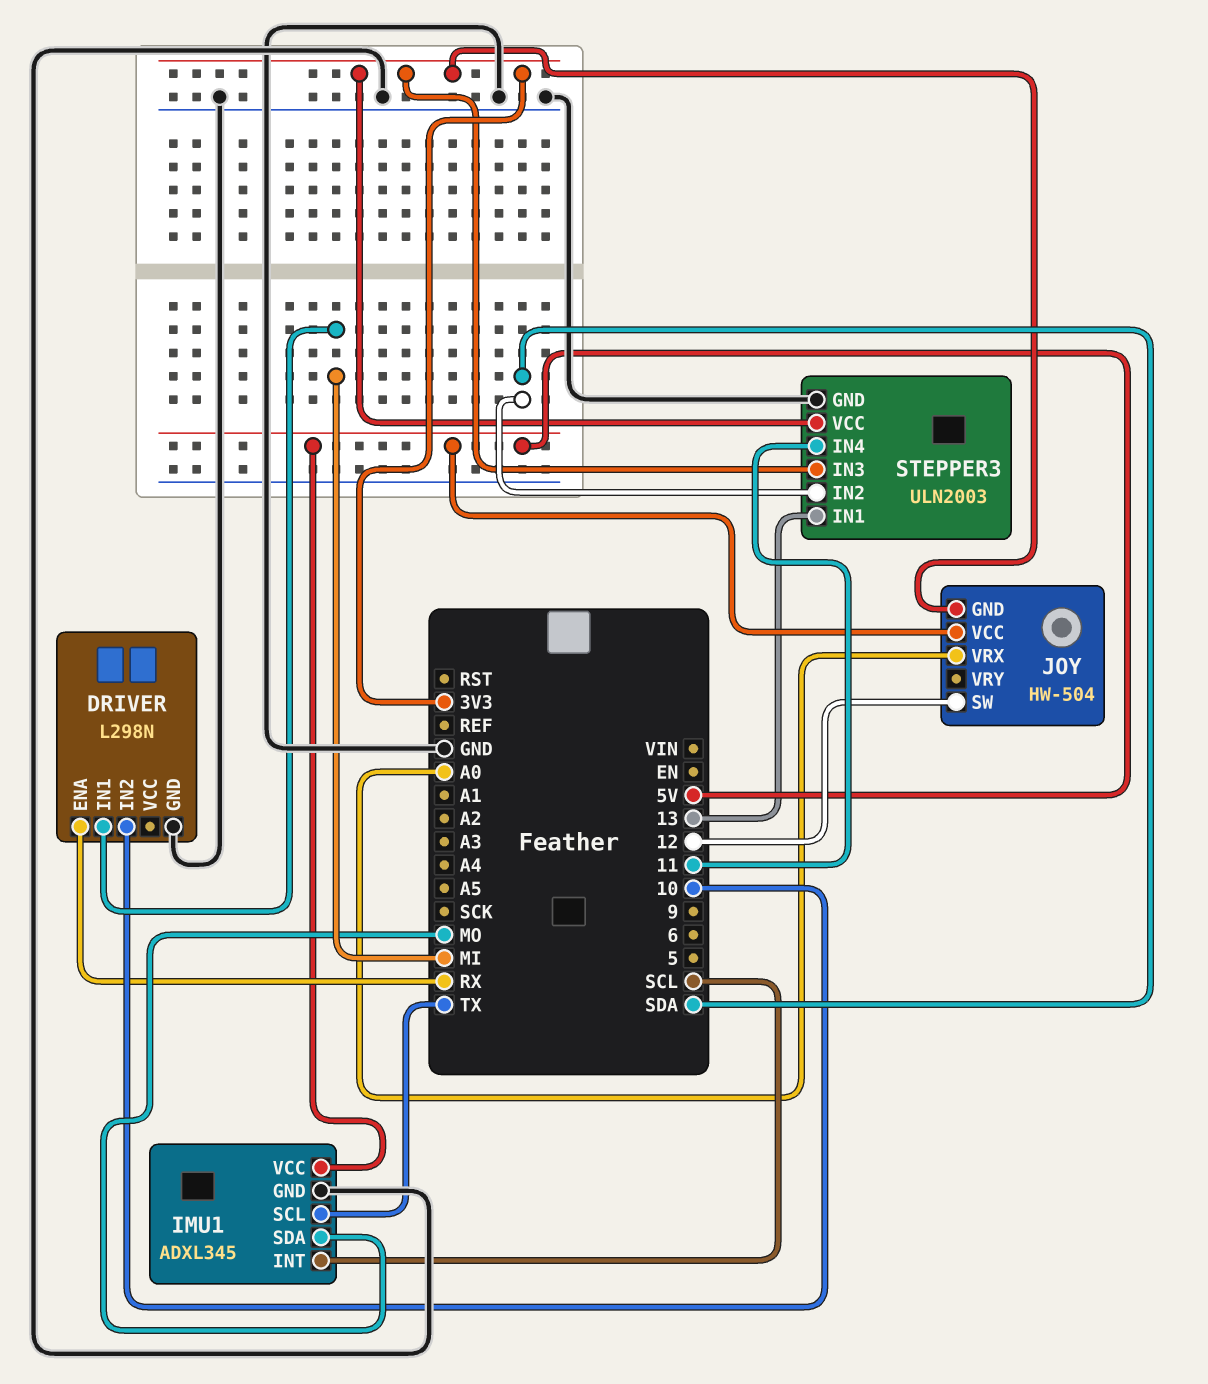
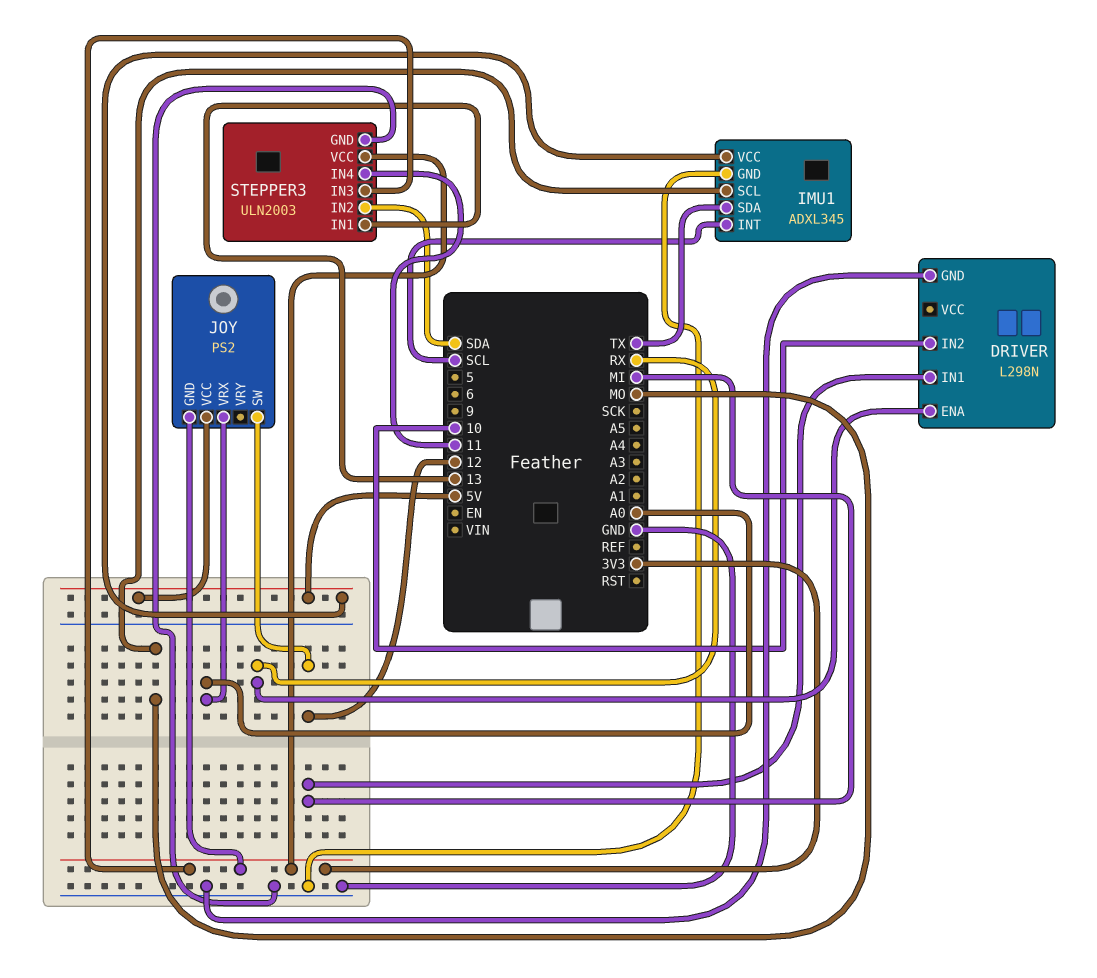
IMU1 pin SCL: TX -> MO
IMU1 pin SDA: MO -> TX
JOY: HW-504 -> PS2

